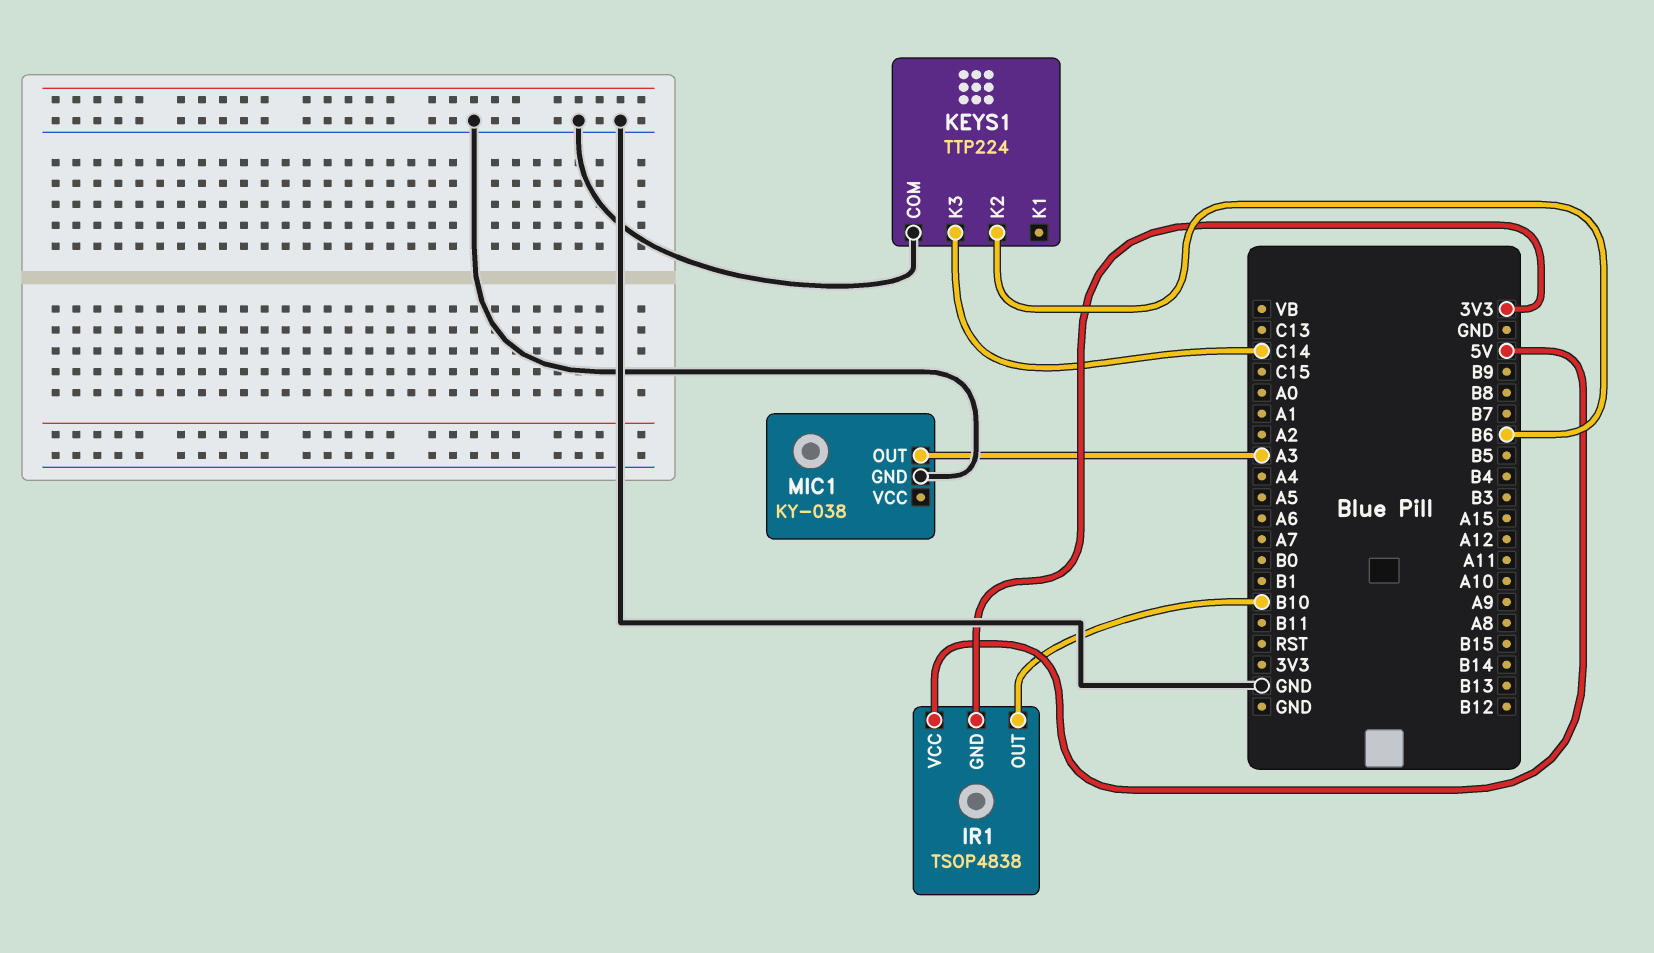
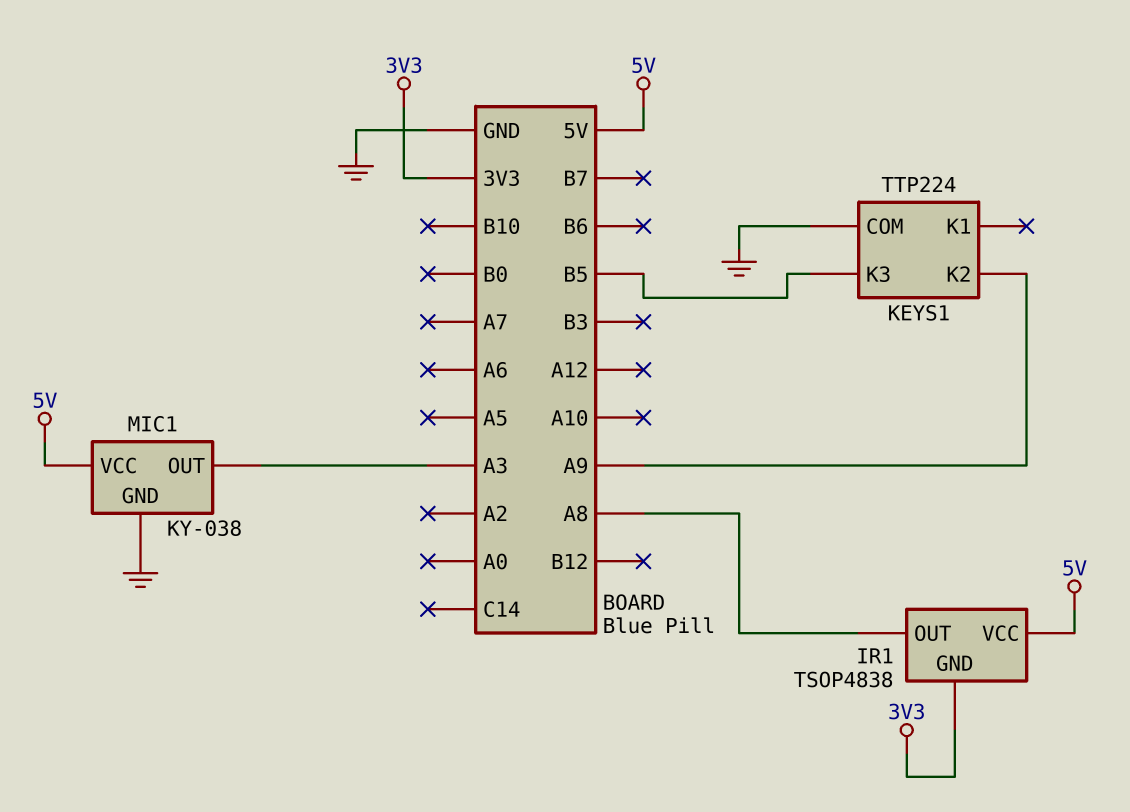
IR1 pin OUT: B10 -> A8
KEYS1 pin K2: B6 -> A9
KEYS1 pin K3: C14 -> B5
MIC1 pin VCC: none -> 5V

